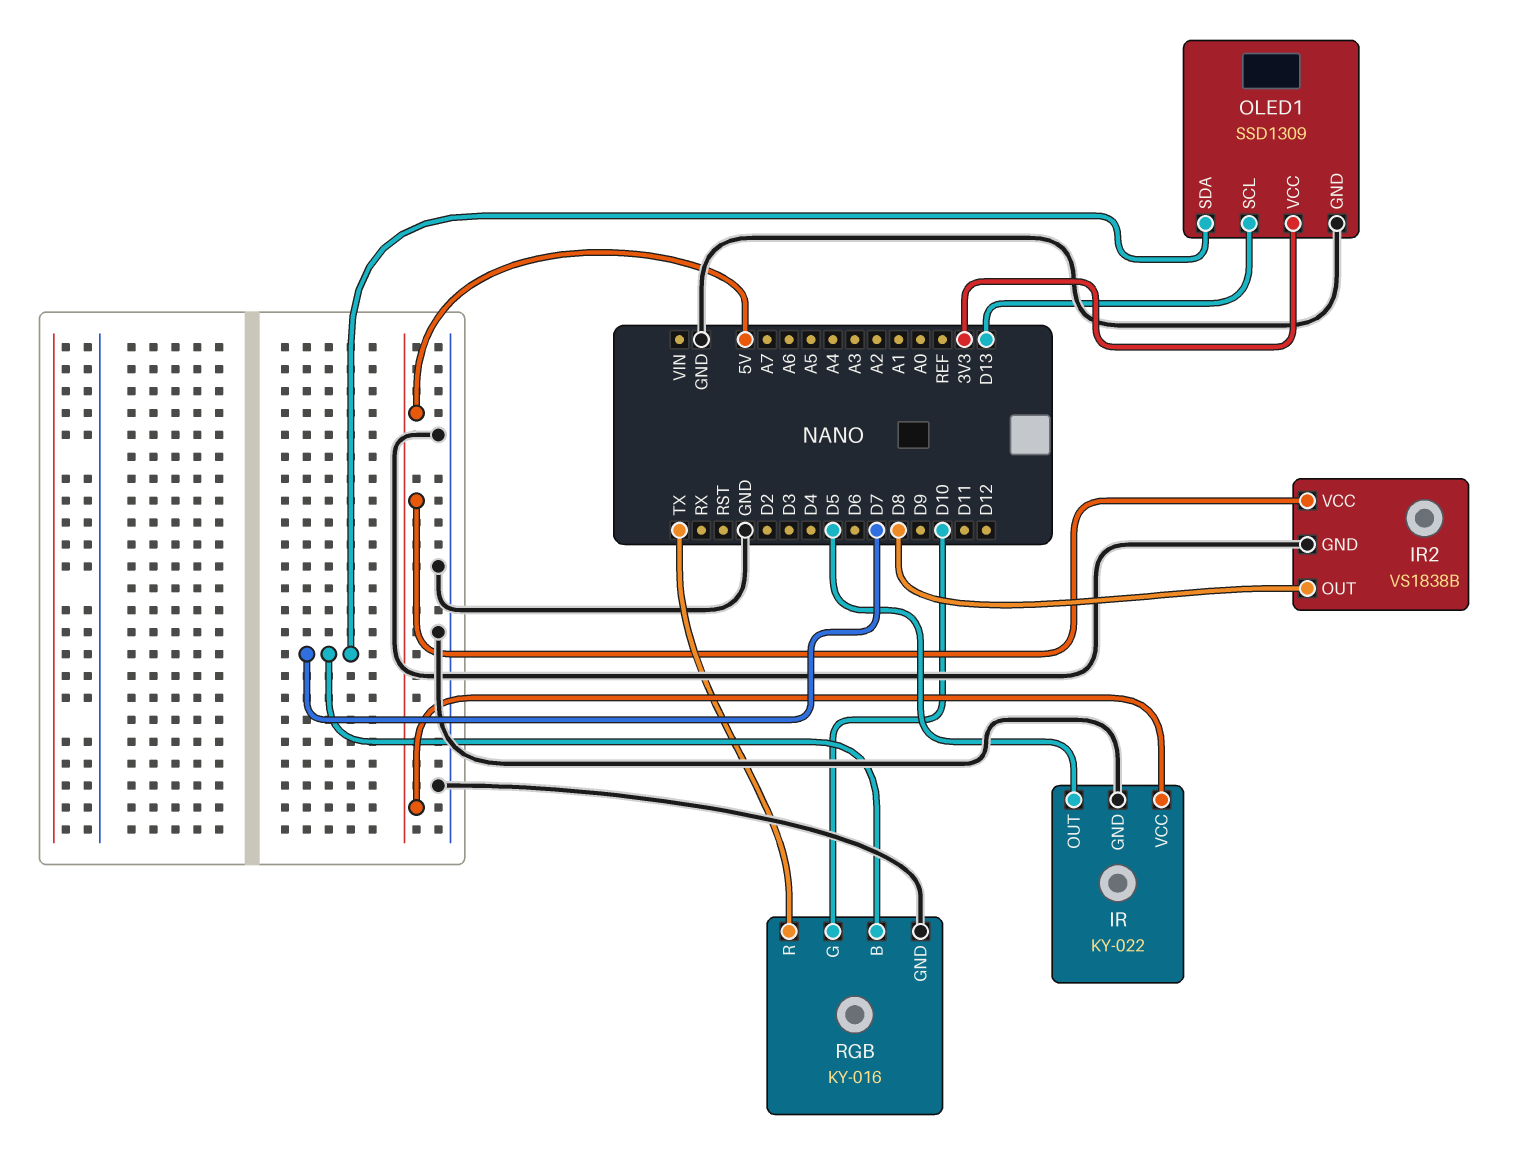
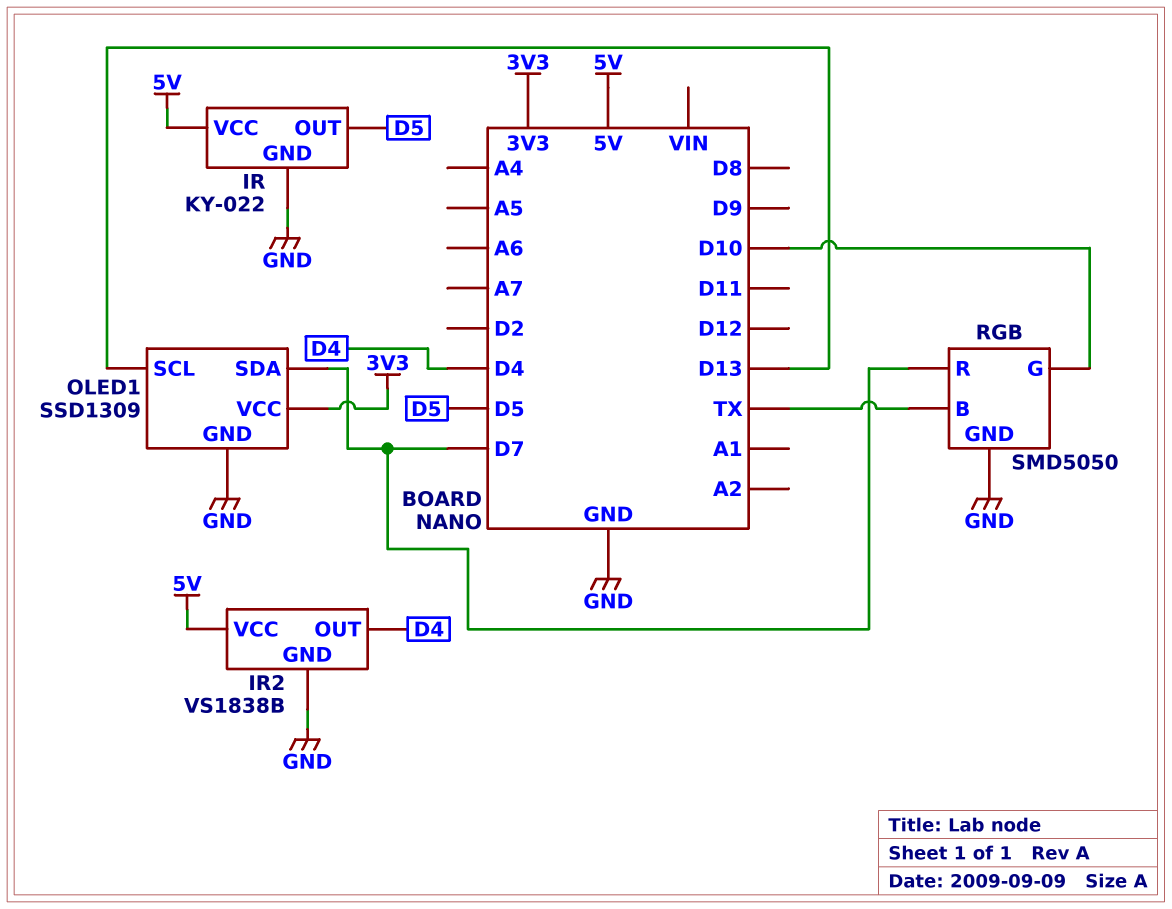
IR2 pin OUT: D8 -> D4
RGB: KY-016 -> SMD5050
RGB pin B: D7 -> TX
RGB pin R: TX -> D7

